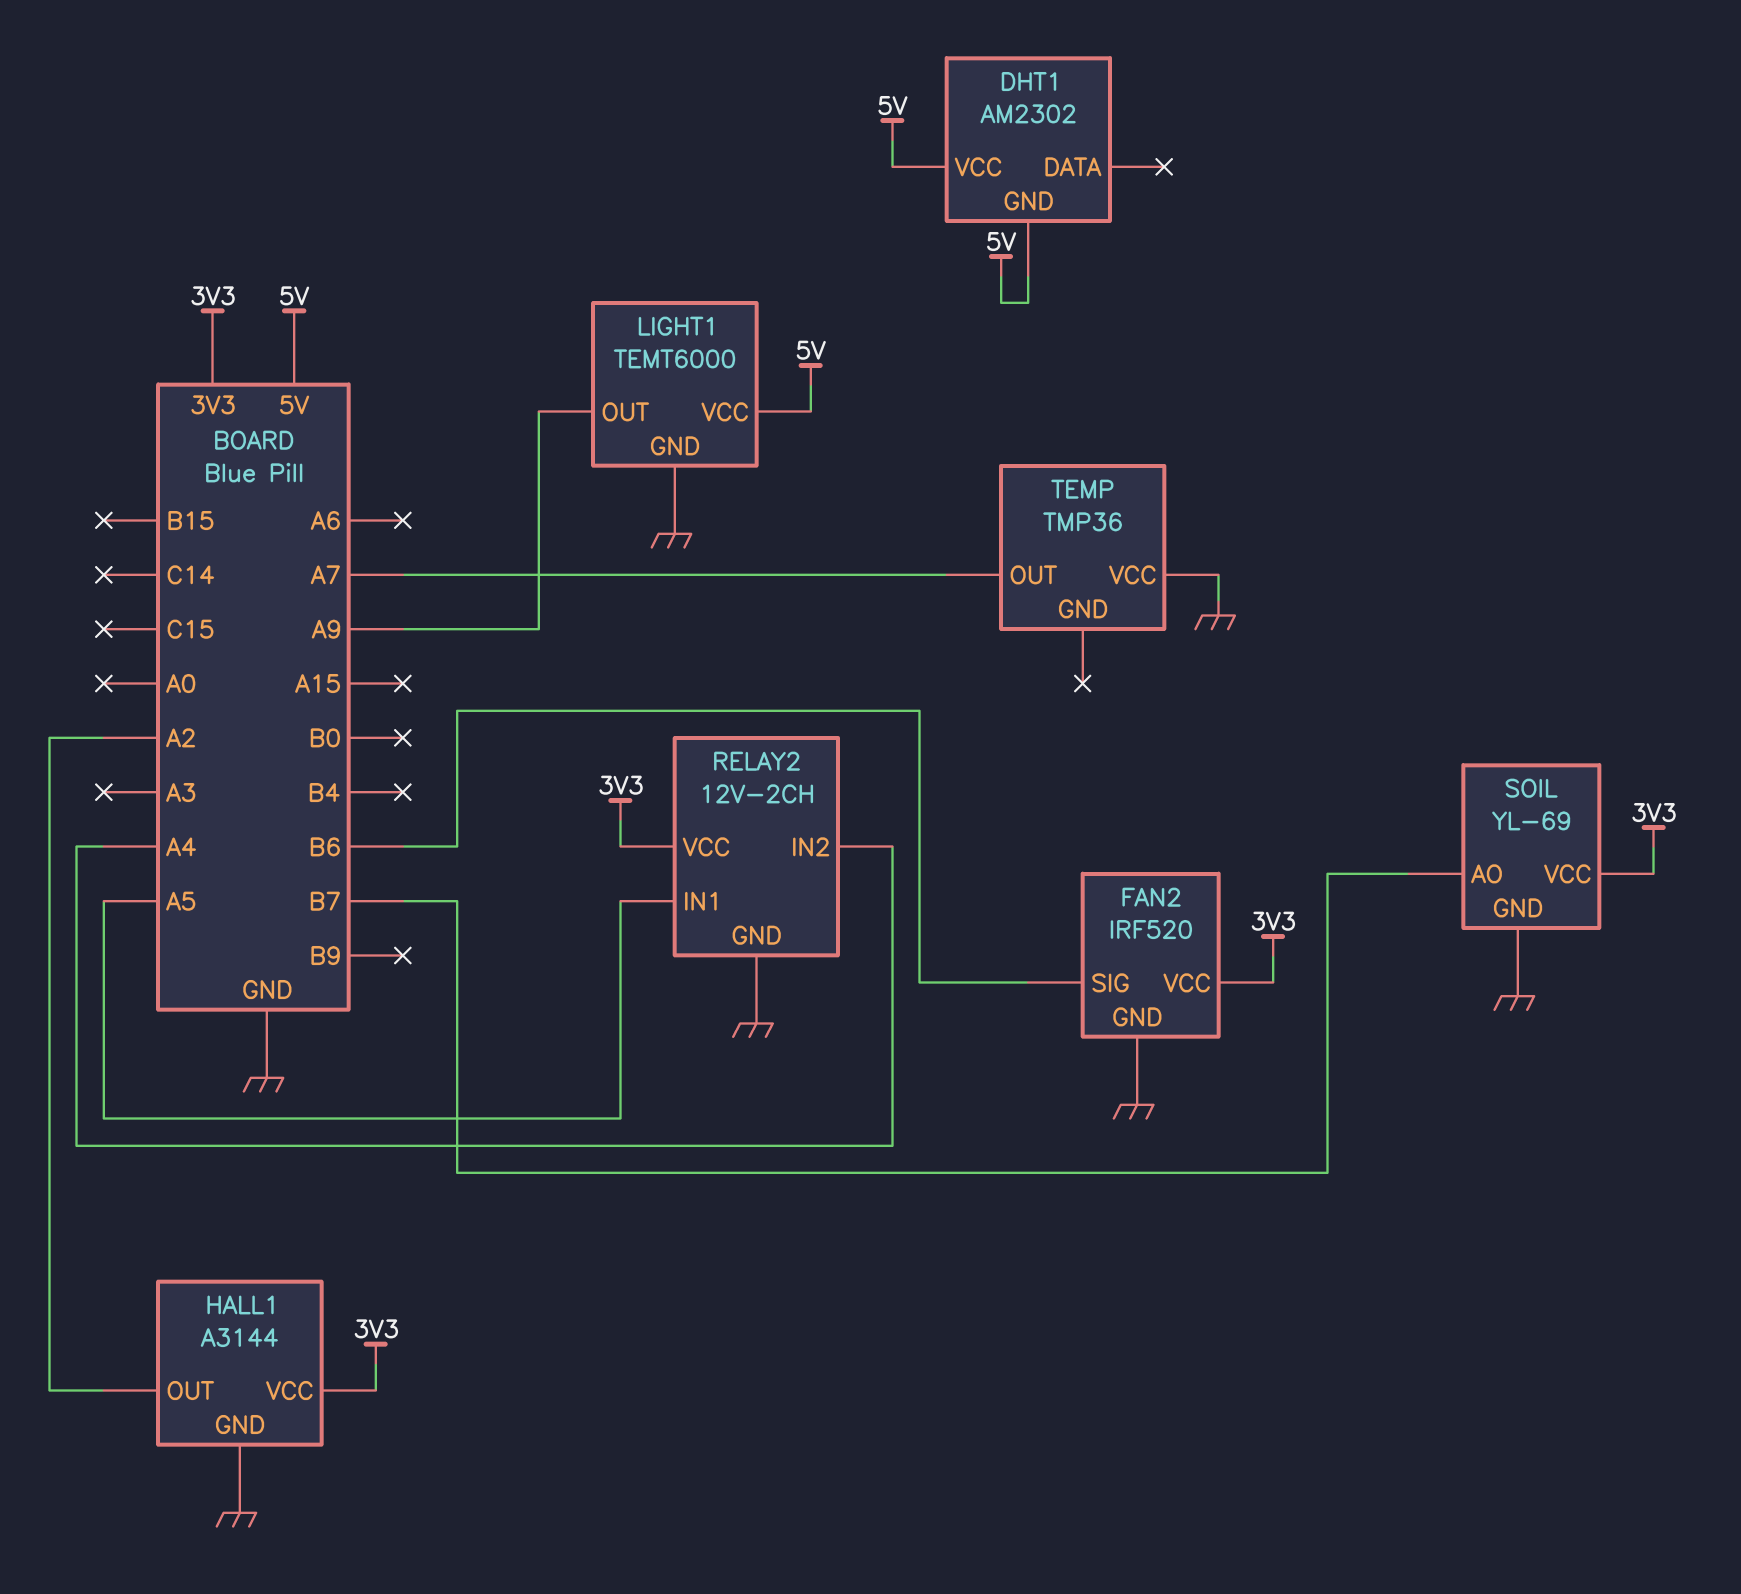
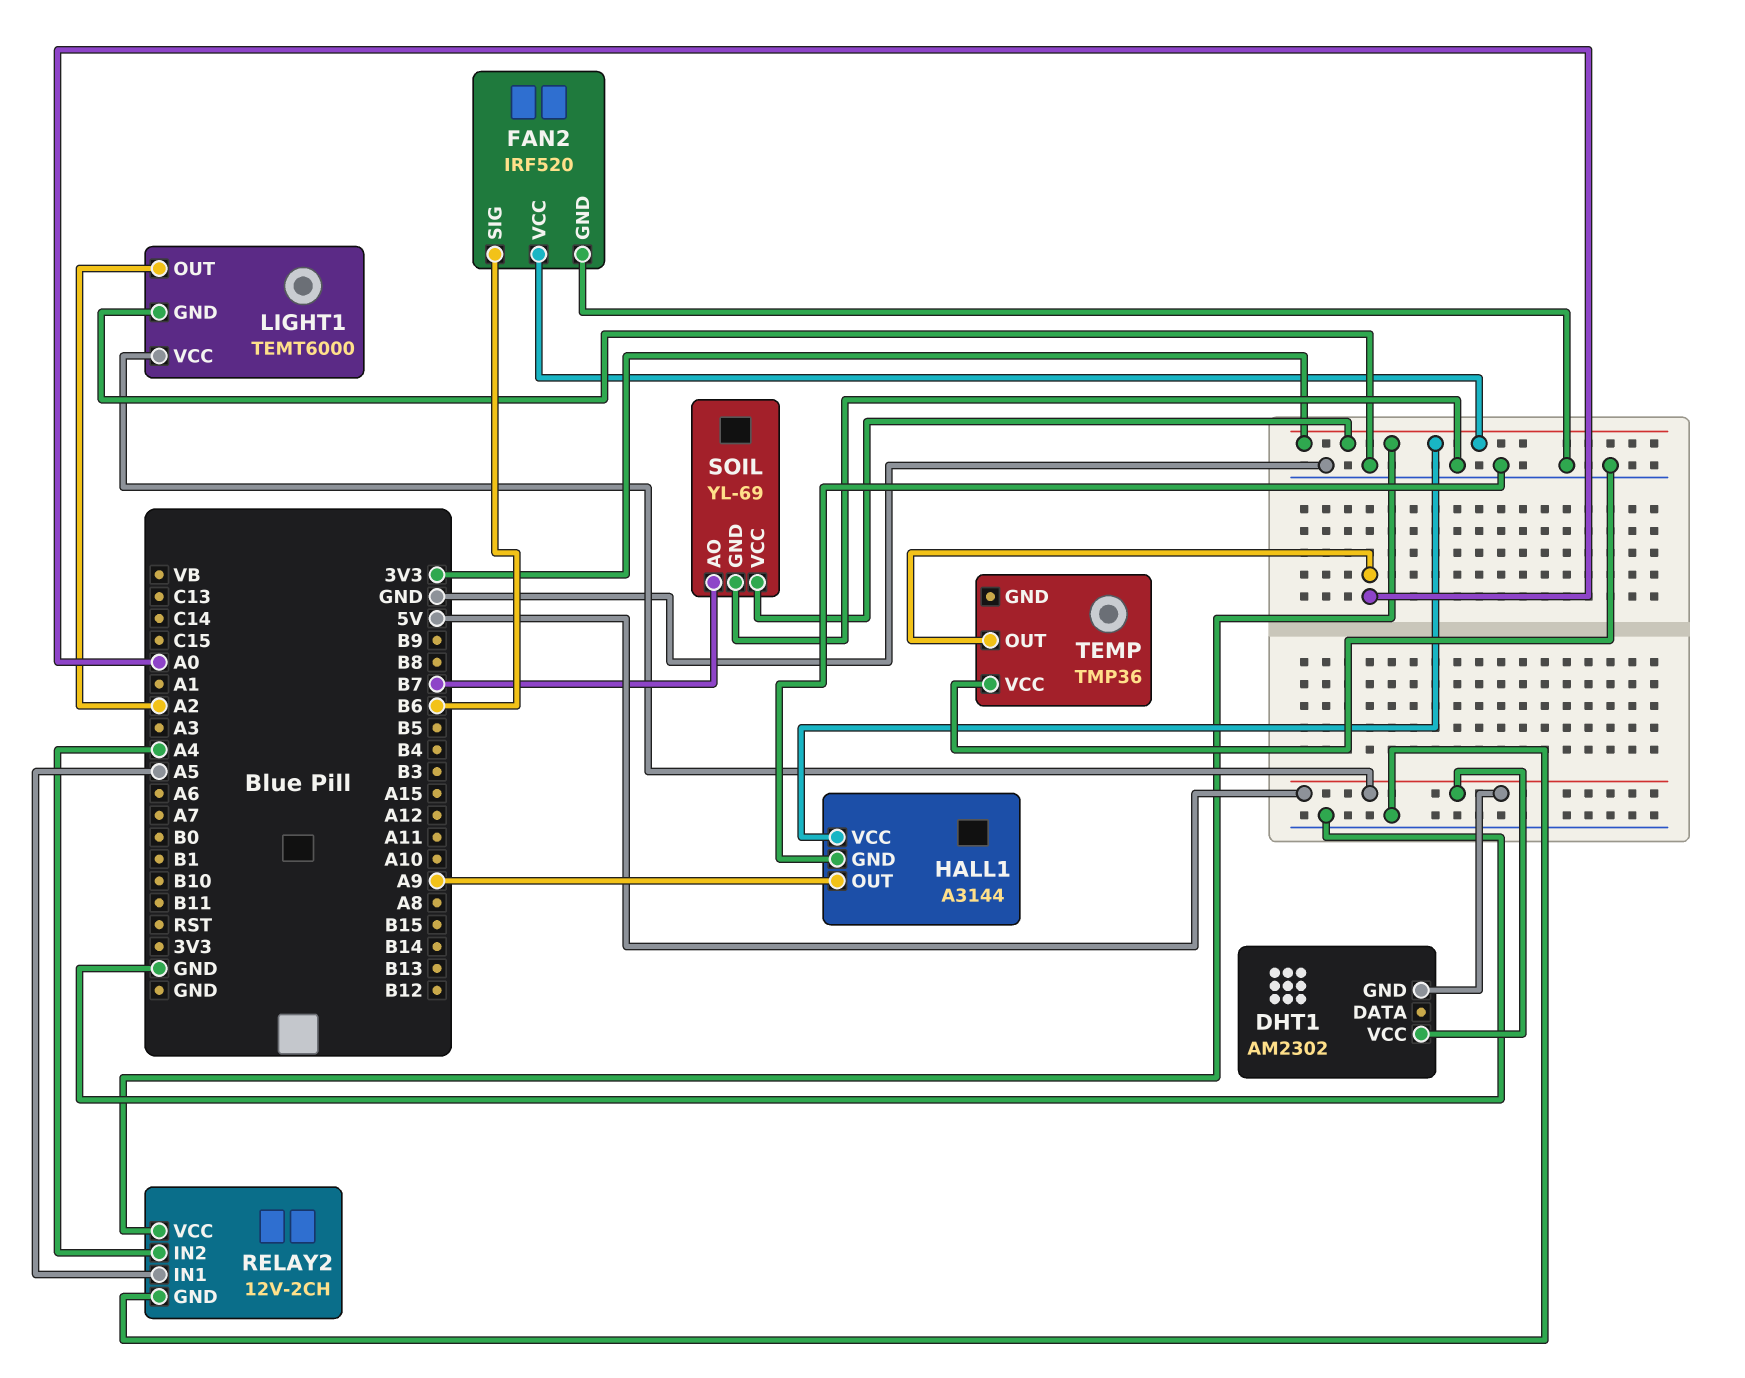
HALL1 pin OUT: A2 -> A9
LIGHT1 pin OUT: A9 -> A2
TEMP pin OUT: A7 -> A0

